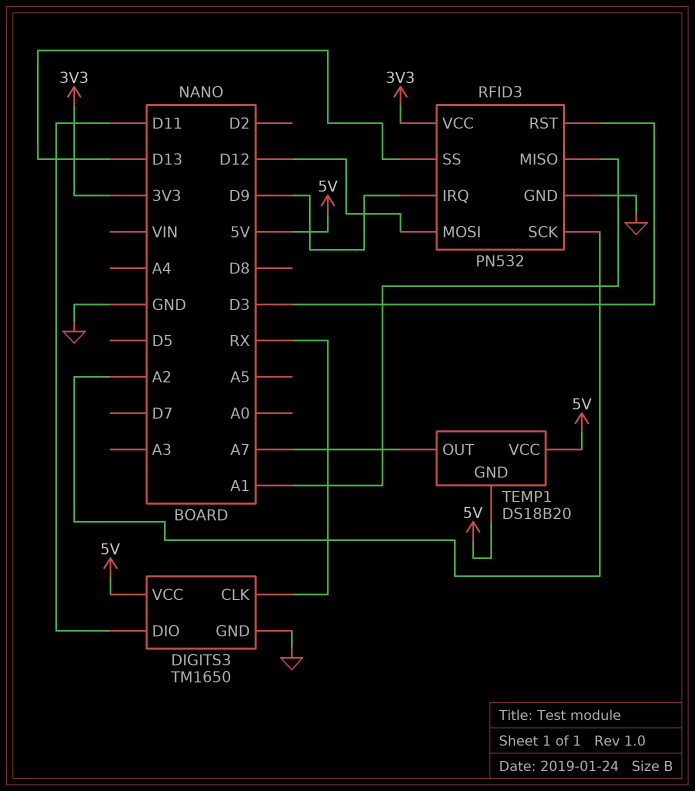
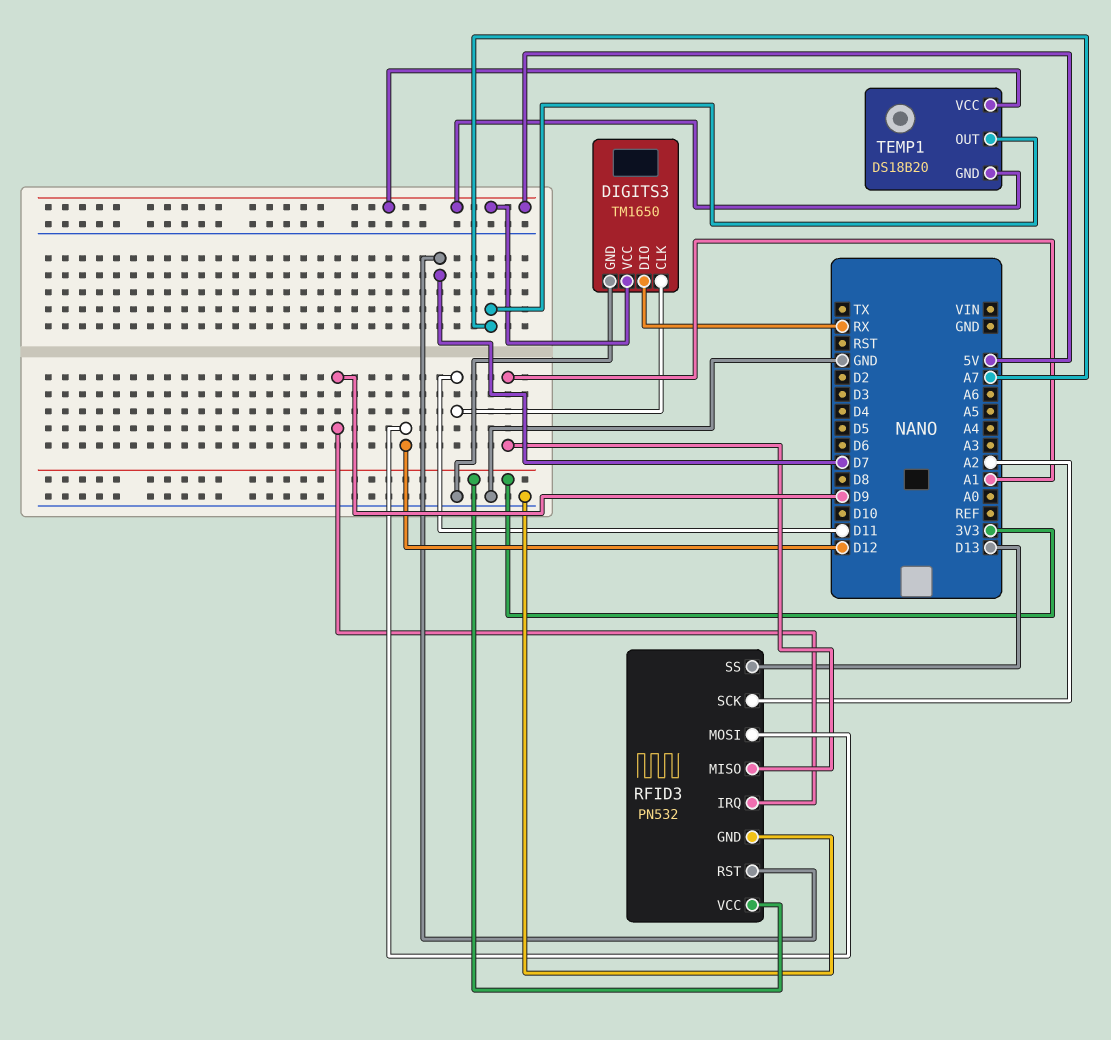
DIGITS3 pin CLK: RX -> D11
DIGITS3 pin DIO: D11 -> RX
RFID3 pin RST: D3 -> D7

